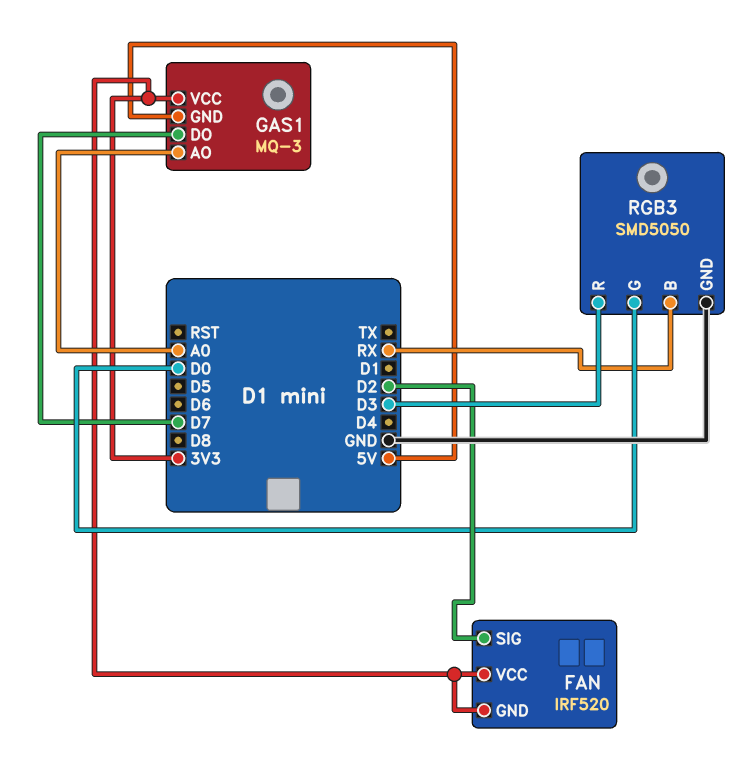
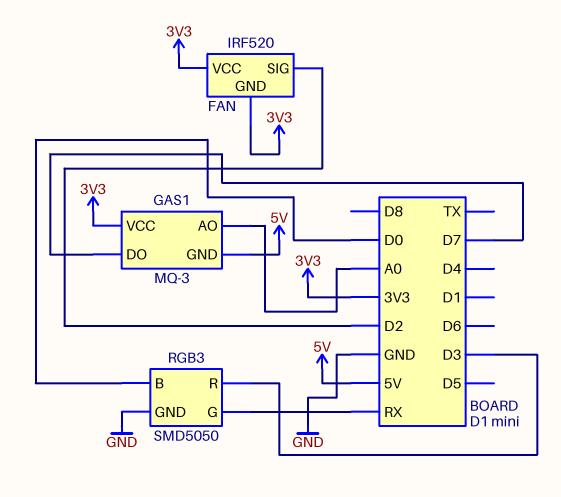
RGB3 pin B: RX -> D0
RGB3 pin G: D0 -> RX

